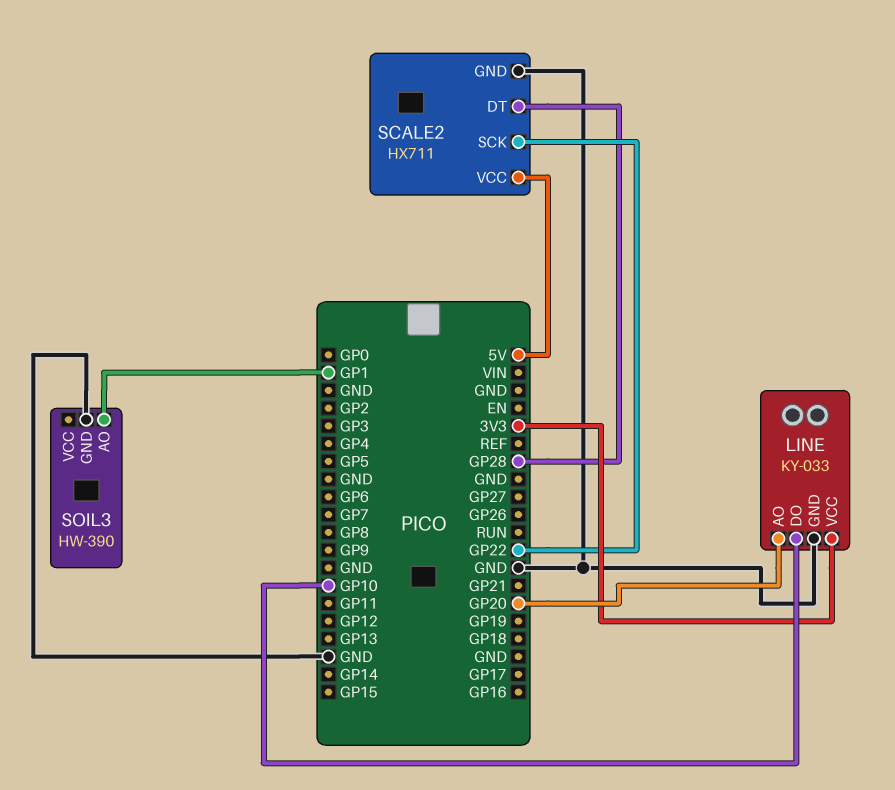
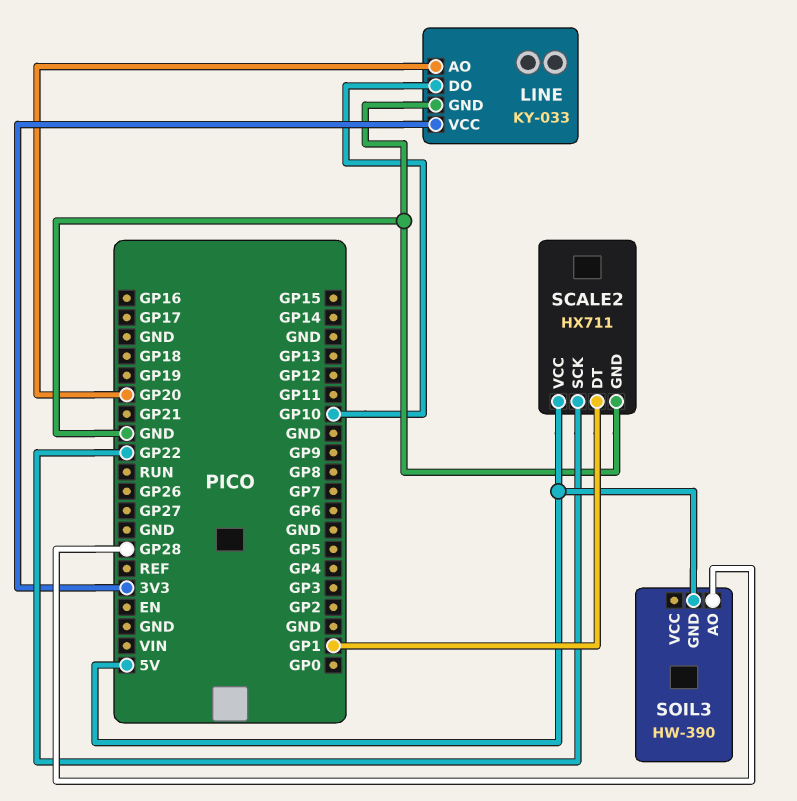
SCALE2 pin DT: GP28 -> GP1
SOIL3 pin AO: GP1 -> GP28
SOIL3 pin GND: GND -> 5V

